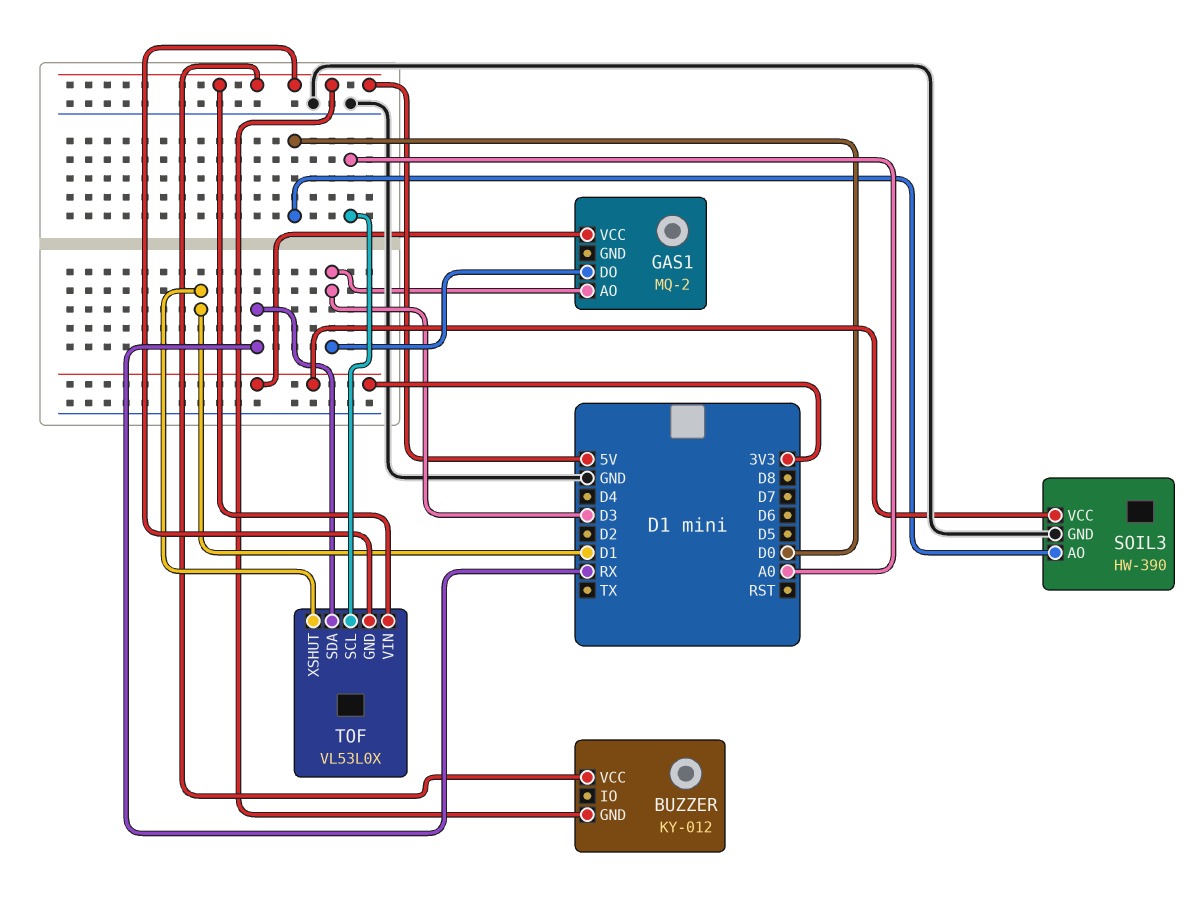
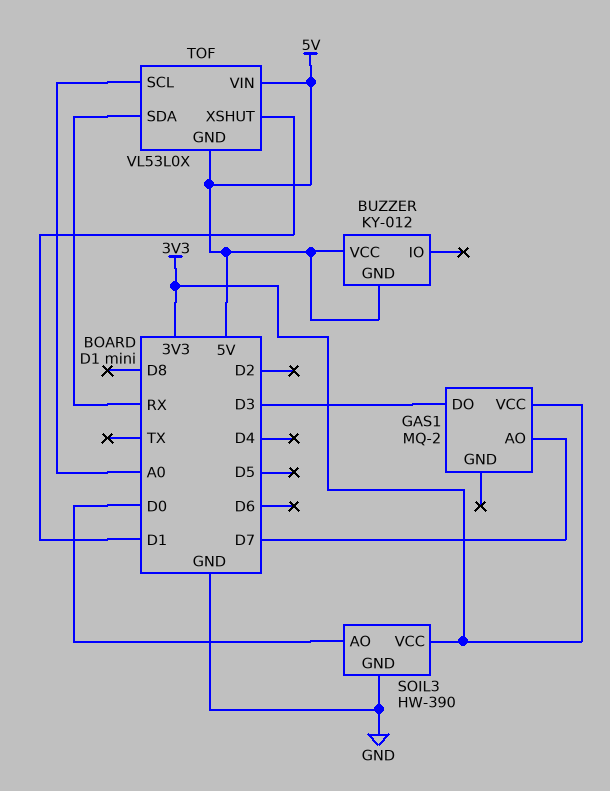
GAS1 pin AO: D3 -> D7

